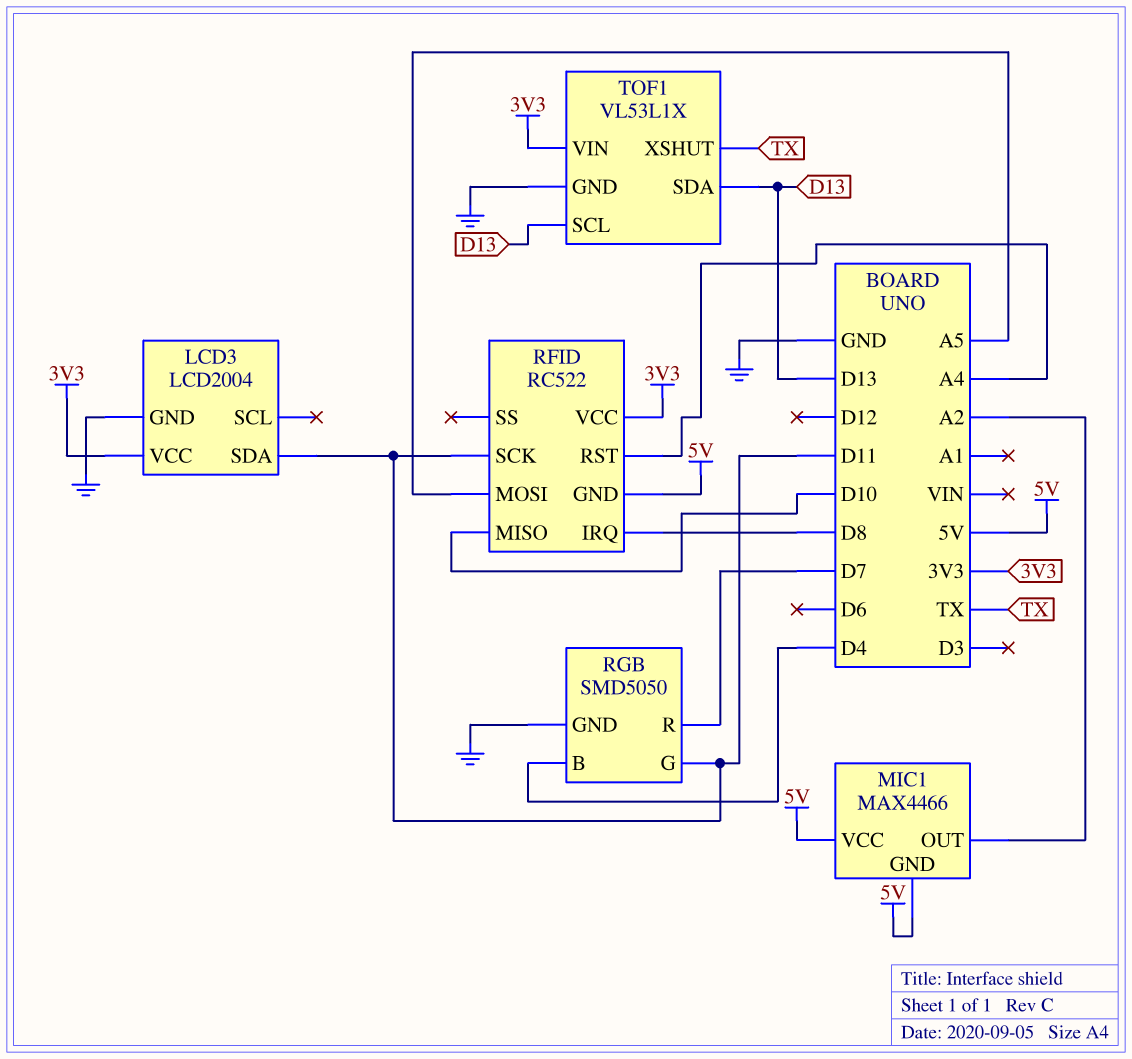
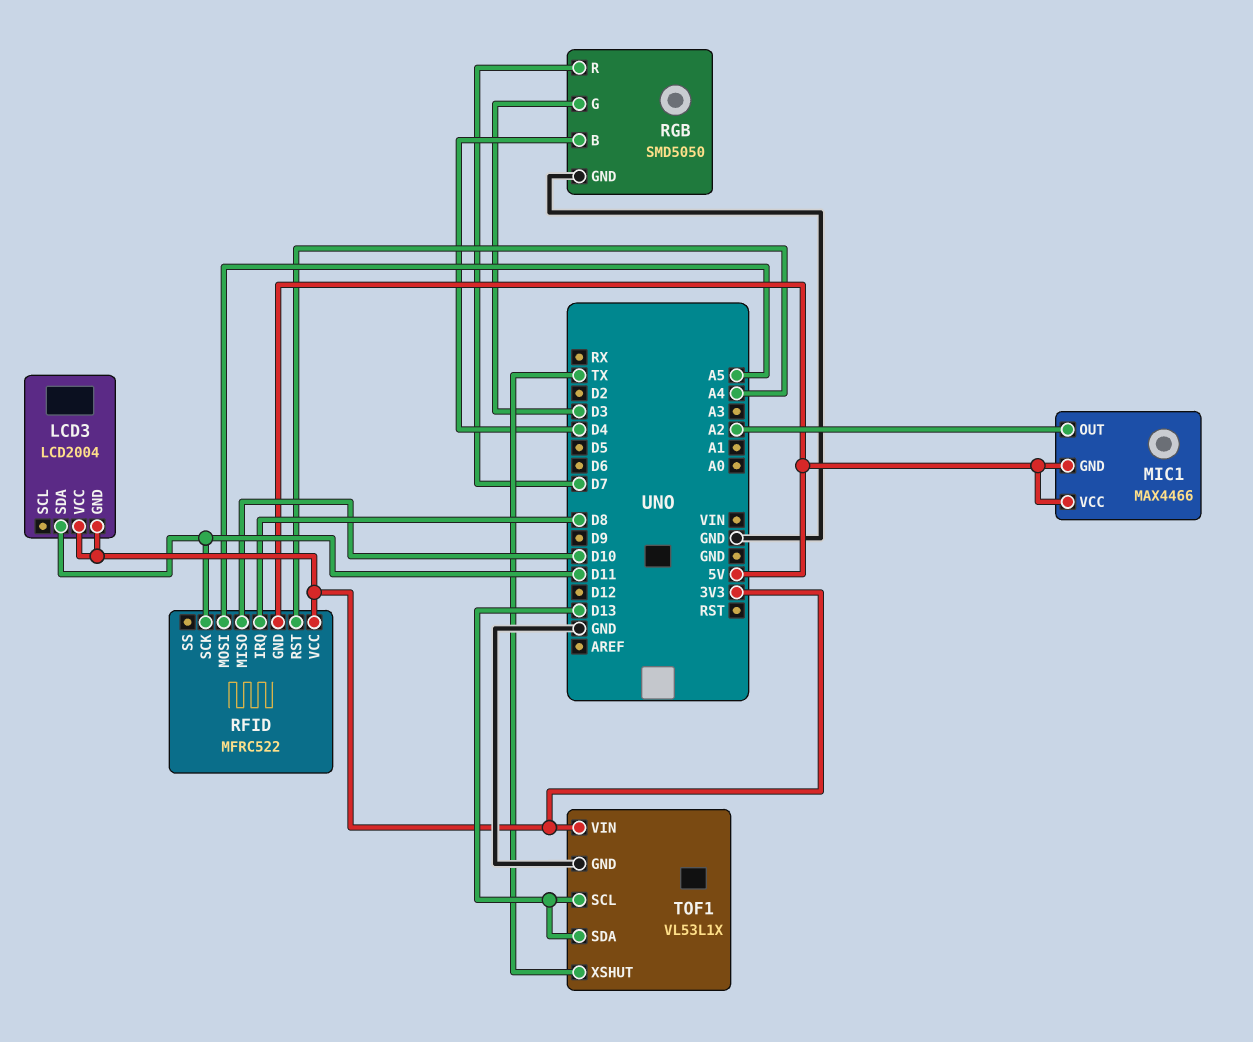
LCD3 pin GND: GND -> 3V3
RFID: RC522 -> MFRC522
RGB pin G: D11 -> D3

